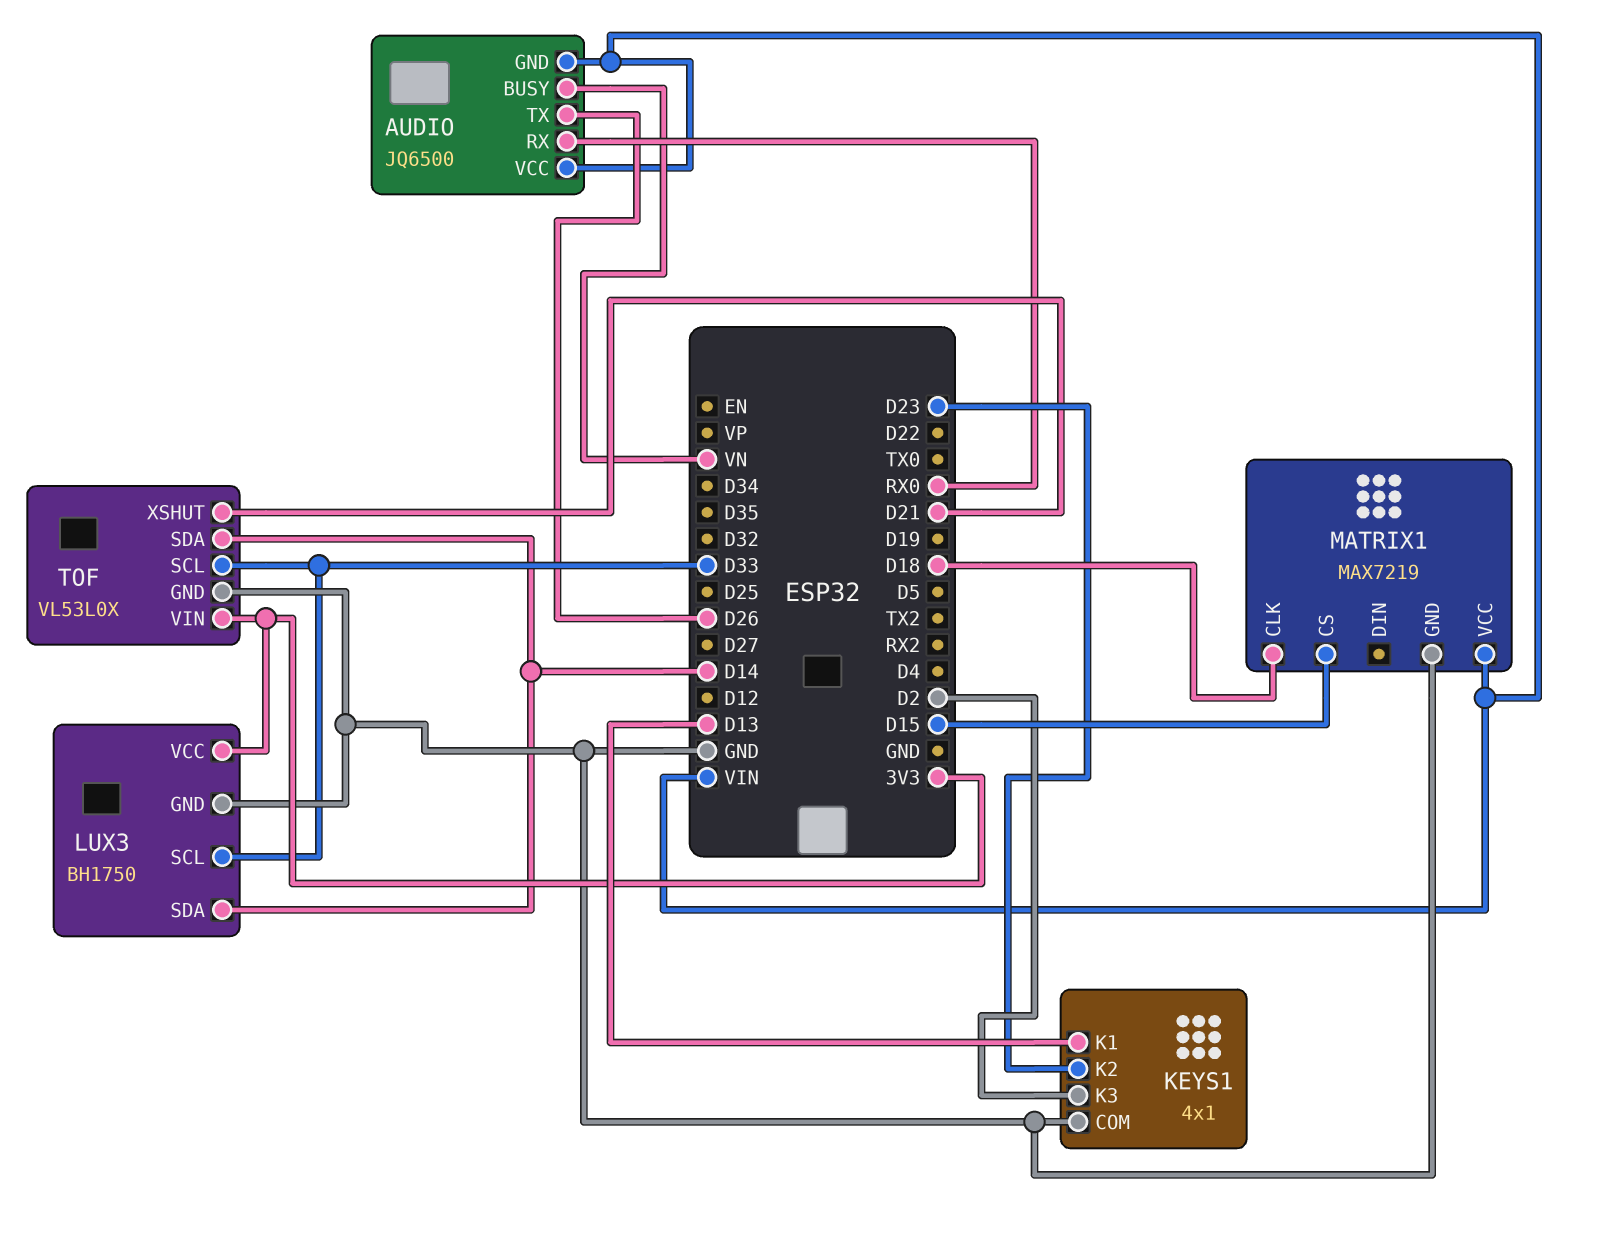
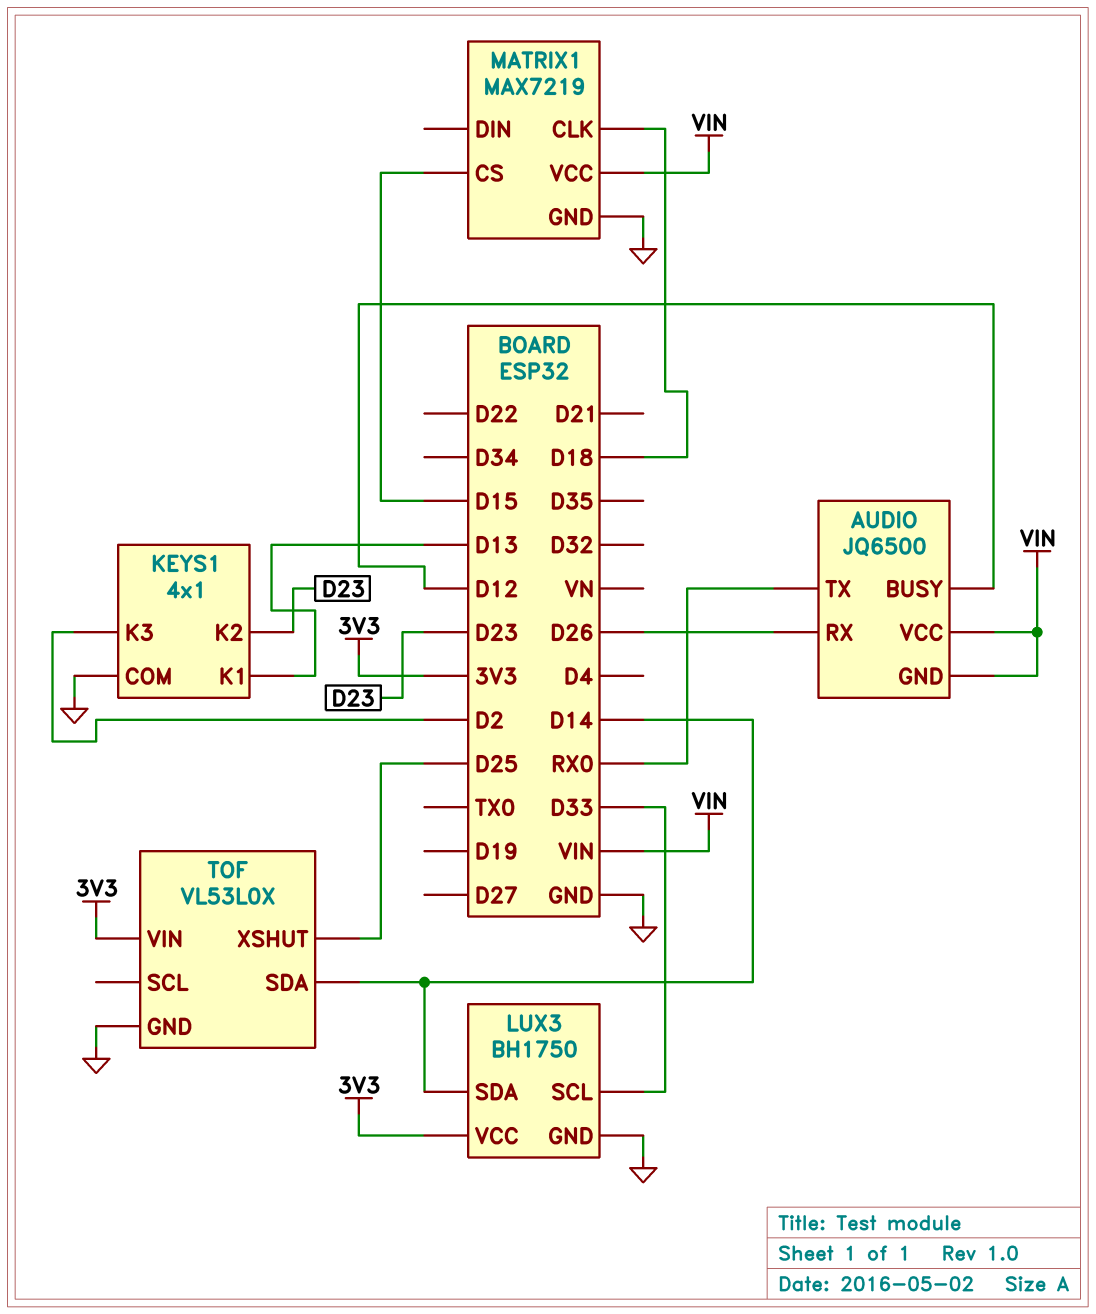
AUDIO pin BUSY: VN -> D12
AUDIO pin RX: RX0 -> D26
AUDIO pin TX: D26 -> RX0
TOF pin SCL: D33 -> none
TOF pin XSHUT: D21 -> D25

